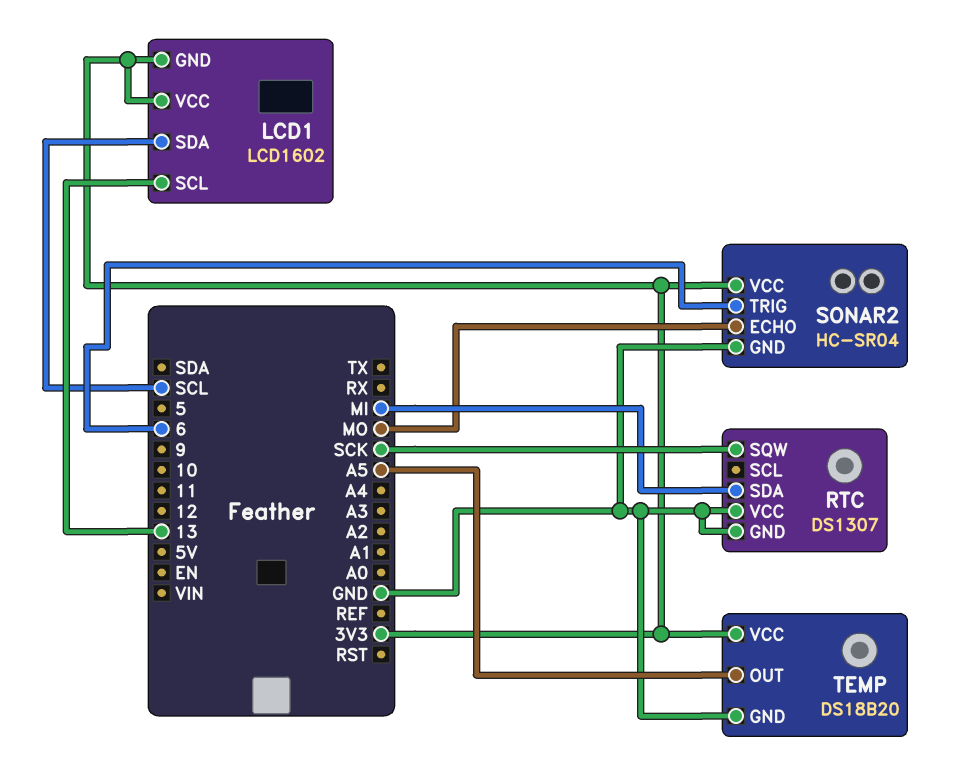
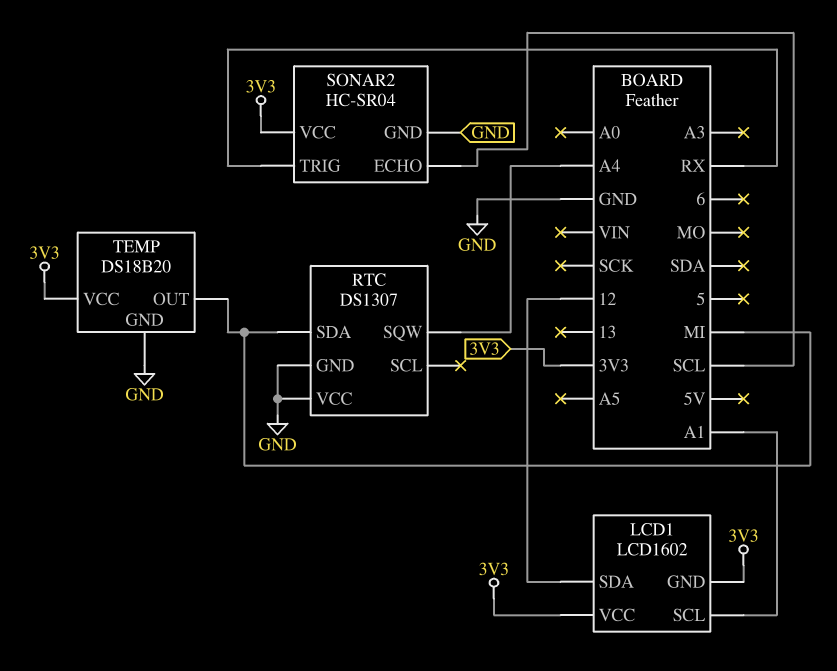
LCD1 pin SCL: 13 -> A1
LCD1 pin SDA: SCL -> 12
RTC pin SQW: SCK -> A4
SONAR2 pin ECHO: MO -> SCL
SONAR2 pin TRIG: 6 -> RX
TEMP pin OUT: A5 -> MI

